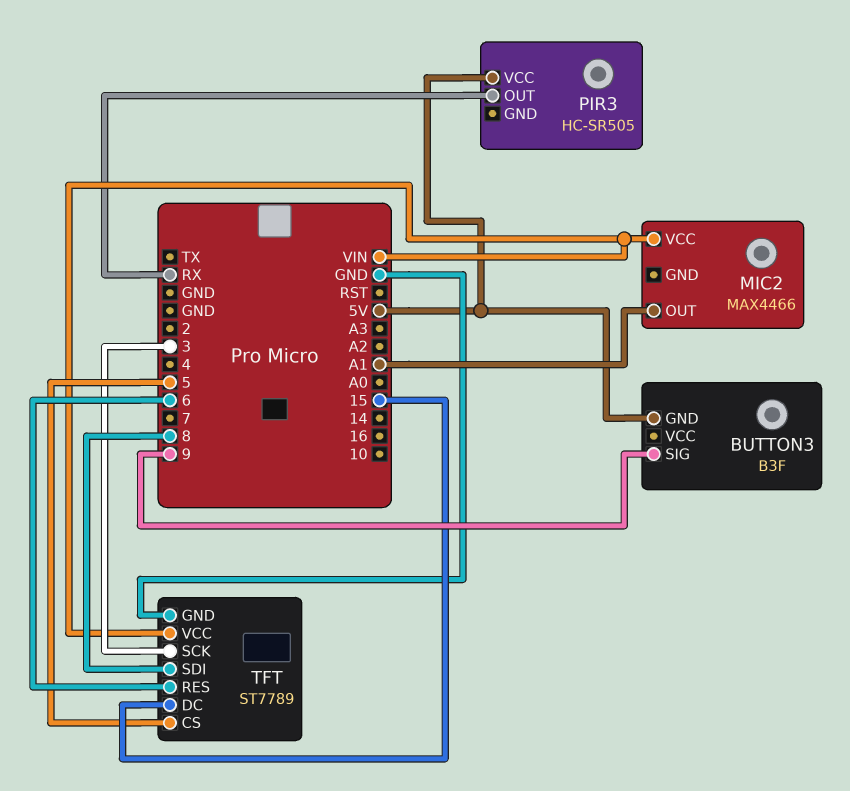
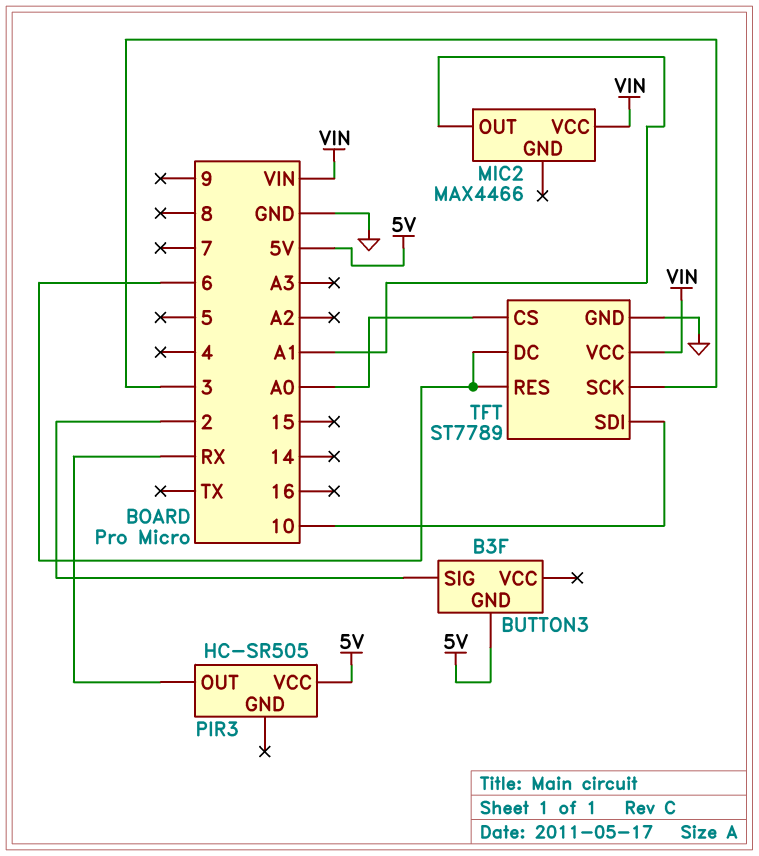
BUTTON3 pin SIG: 9 -> 2
TFT pin CS: 5 -> A0
TFT pin DC: 15 -> 6
TFT pin SDI: 8 -> 10

